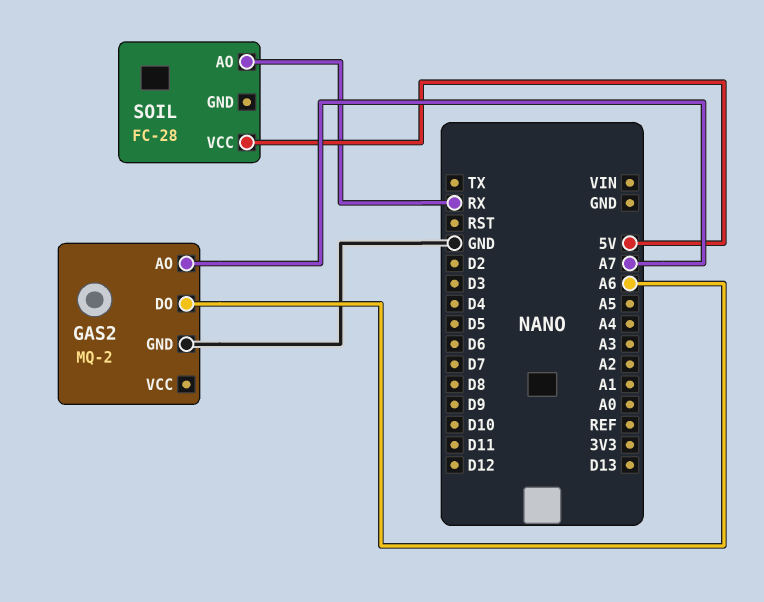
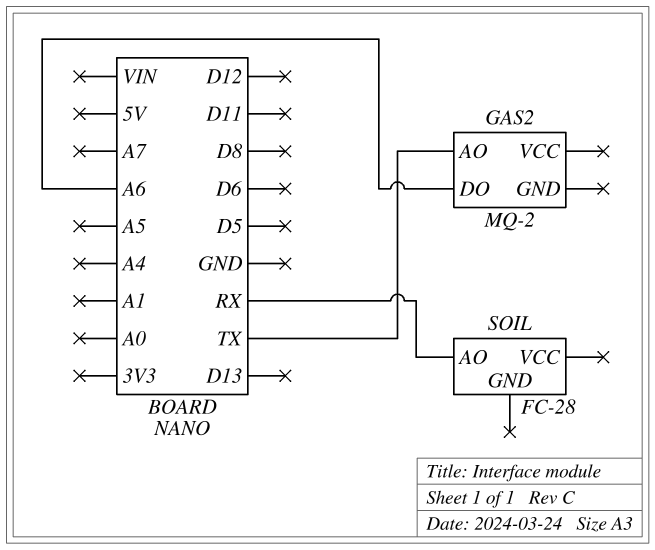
GAS2 pin AO: A7 -> TX
GAS2 pin GND: GND -> none
SOIL pin VCC: 5V -> none

